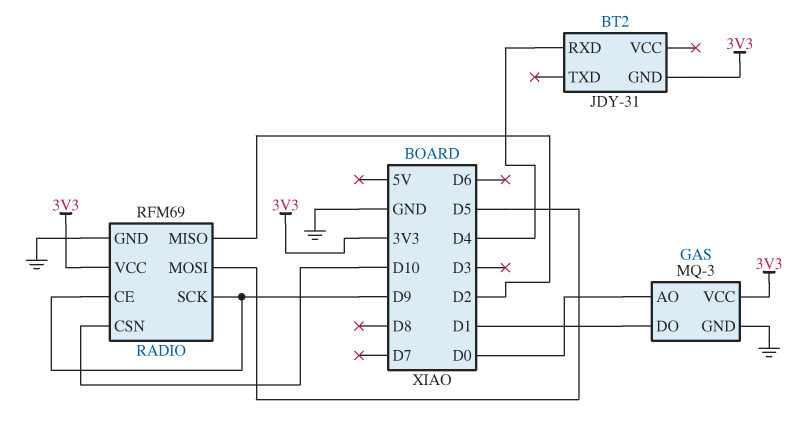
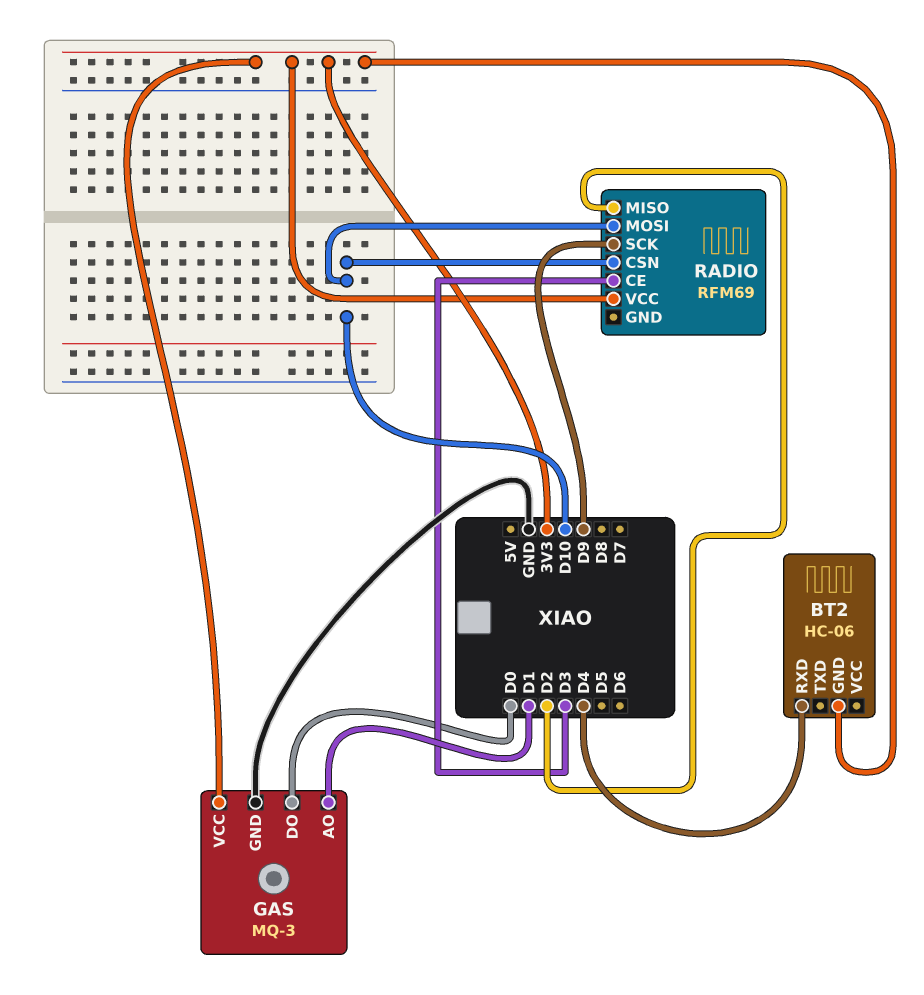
BT2: JDY-31 -> HC-06
GAS pin AO: D0 -> D1
GAS pin DO: D1 -> D0
RADIO pin CE: D9 -> D3
RADIO pin GND: GND -> none
RADIO pin MOSI: D5 -> D10

